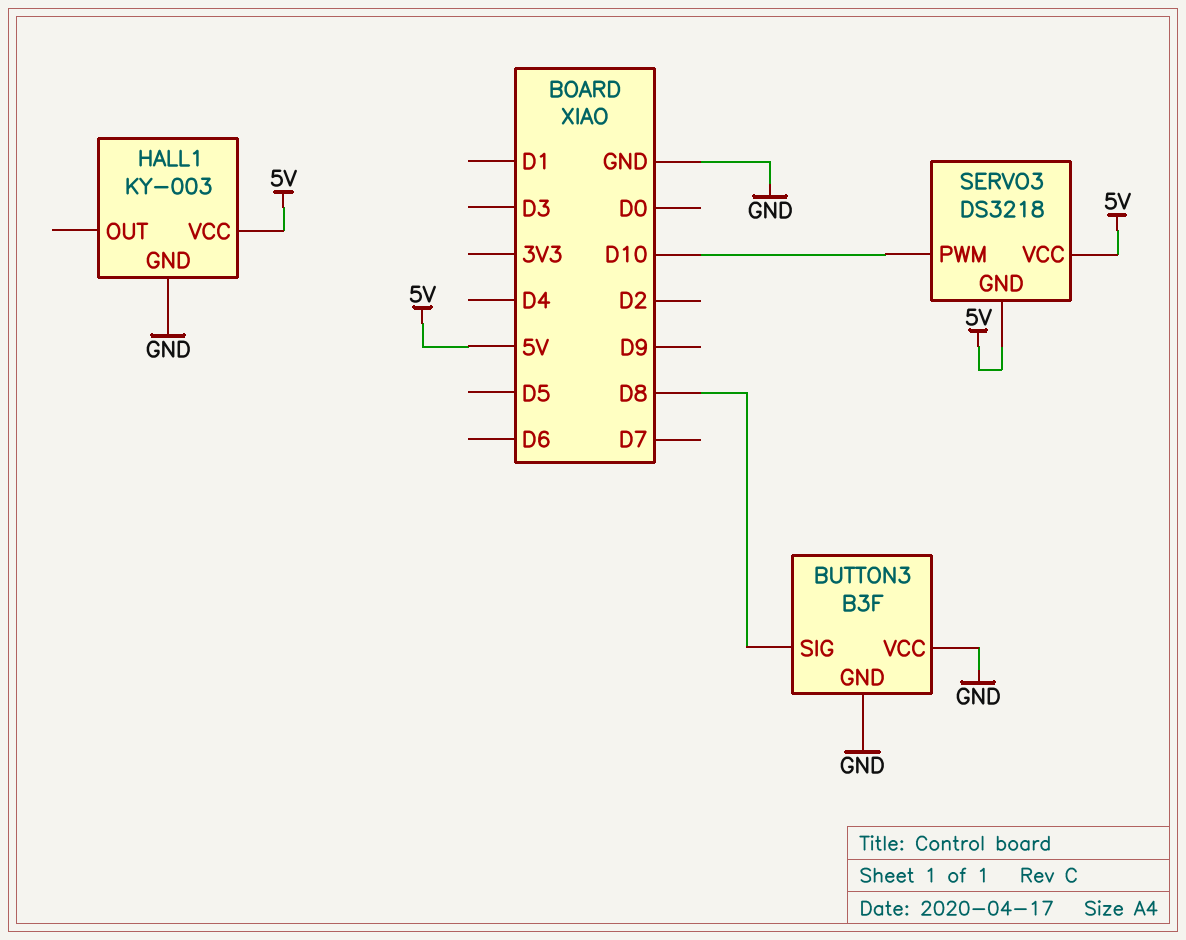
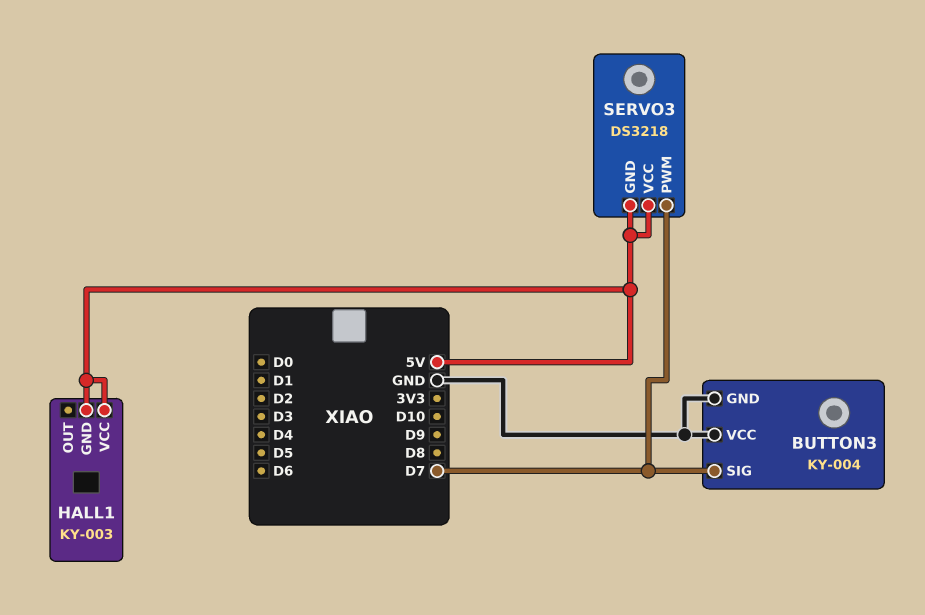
BUTTON3: B3F -> KY-004
BUTTON3 pin SIG: D8 -> D7
HALL1 pin GND: GND -> 5V
SERVO3 pin PWM: D10 -> D7

